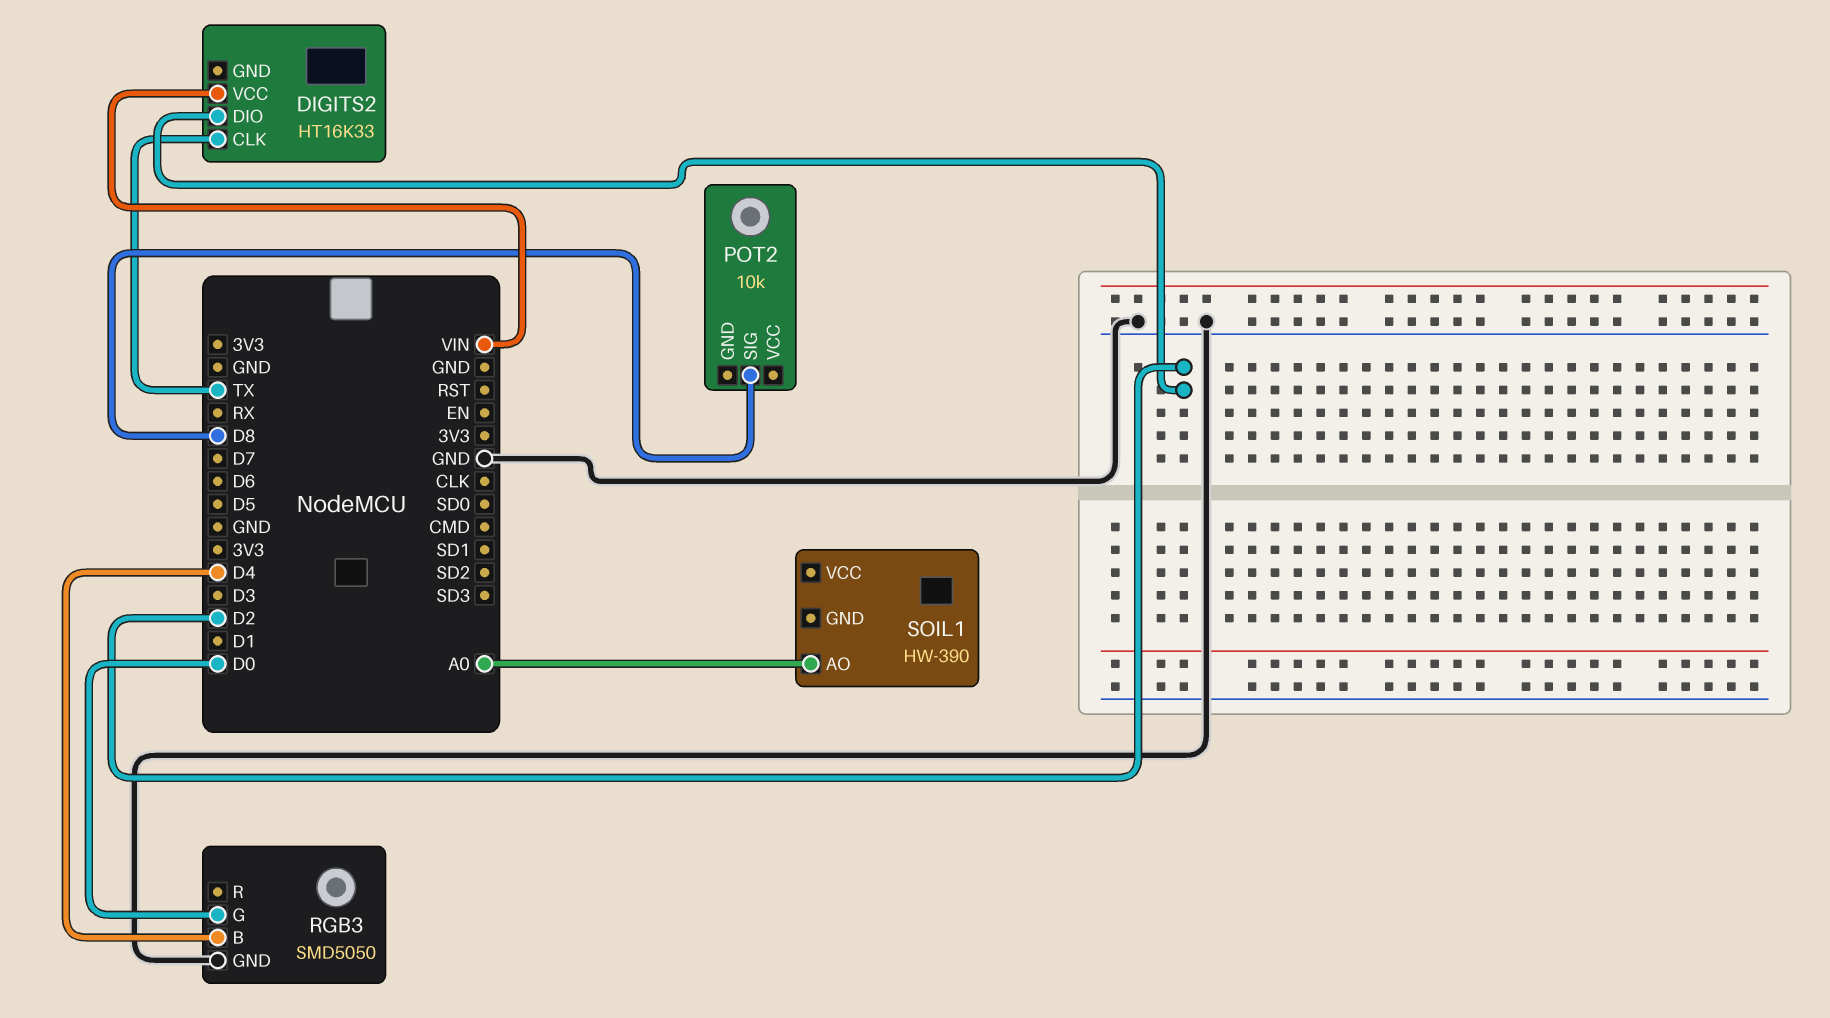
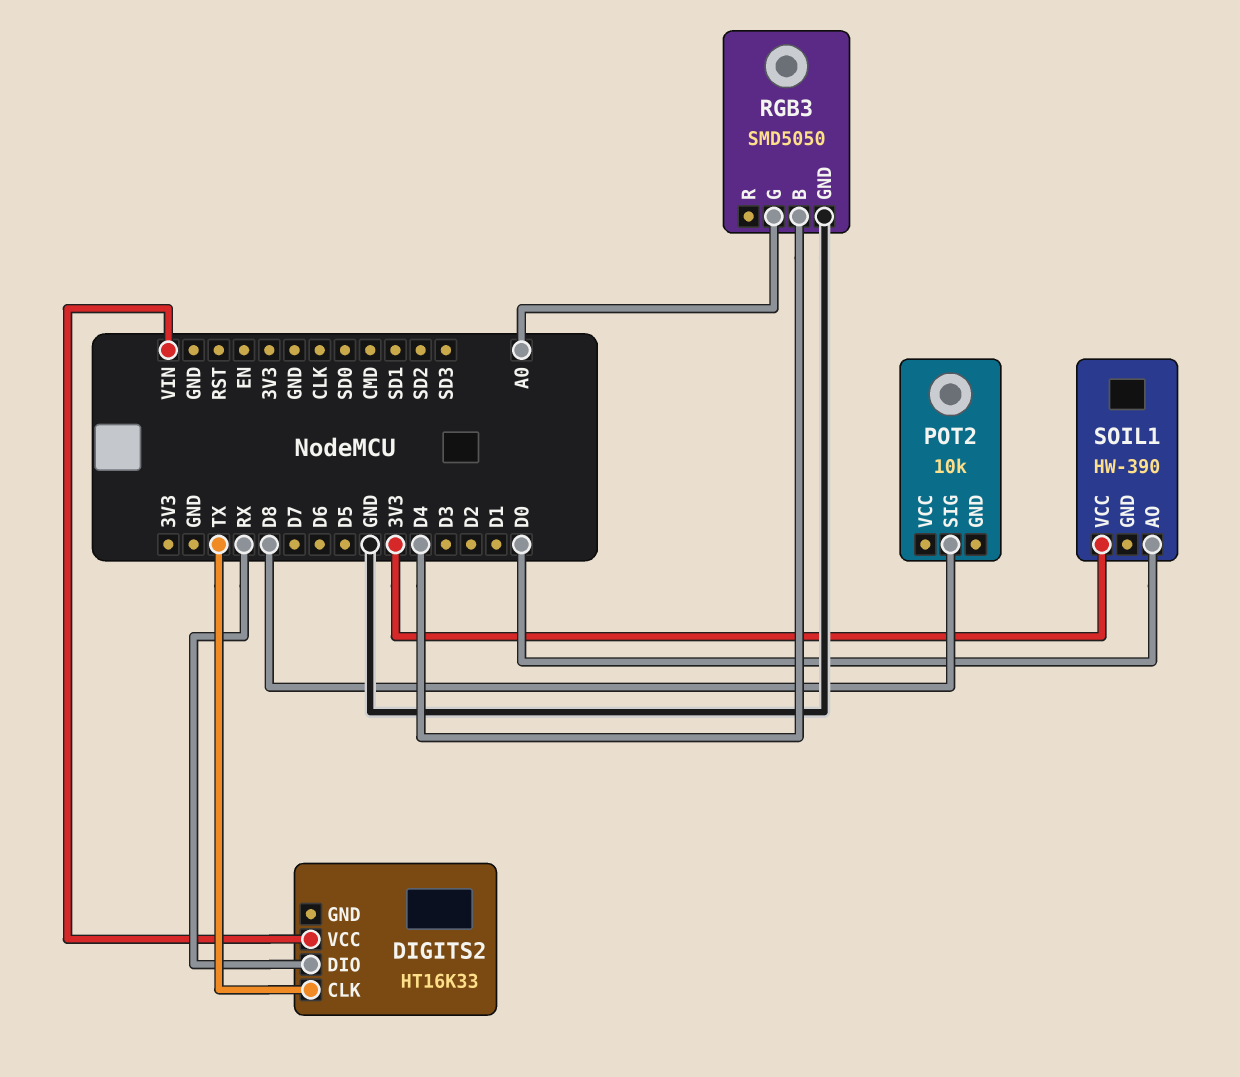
DIGITS2 pin DIO: D2 -> RX
RGB3 pin G: D0 -> A0
SOIL1 pin AO: A0 -> D0
SOIL1 pin VCC: none -> 3V3

